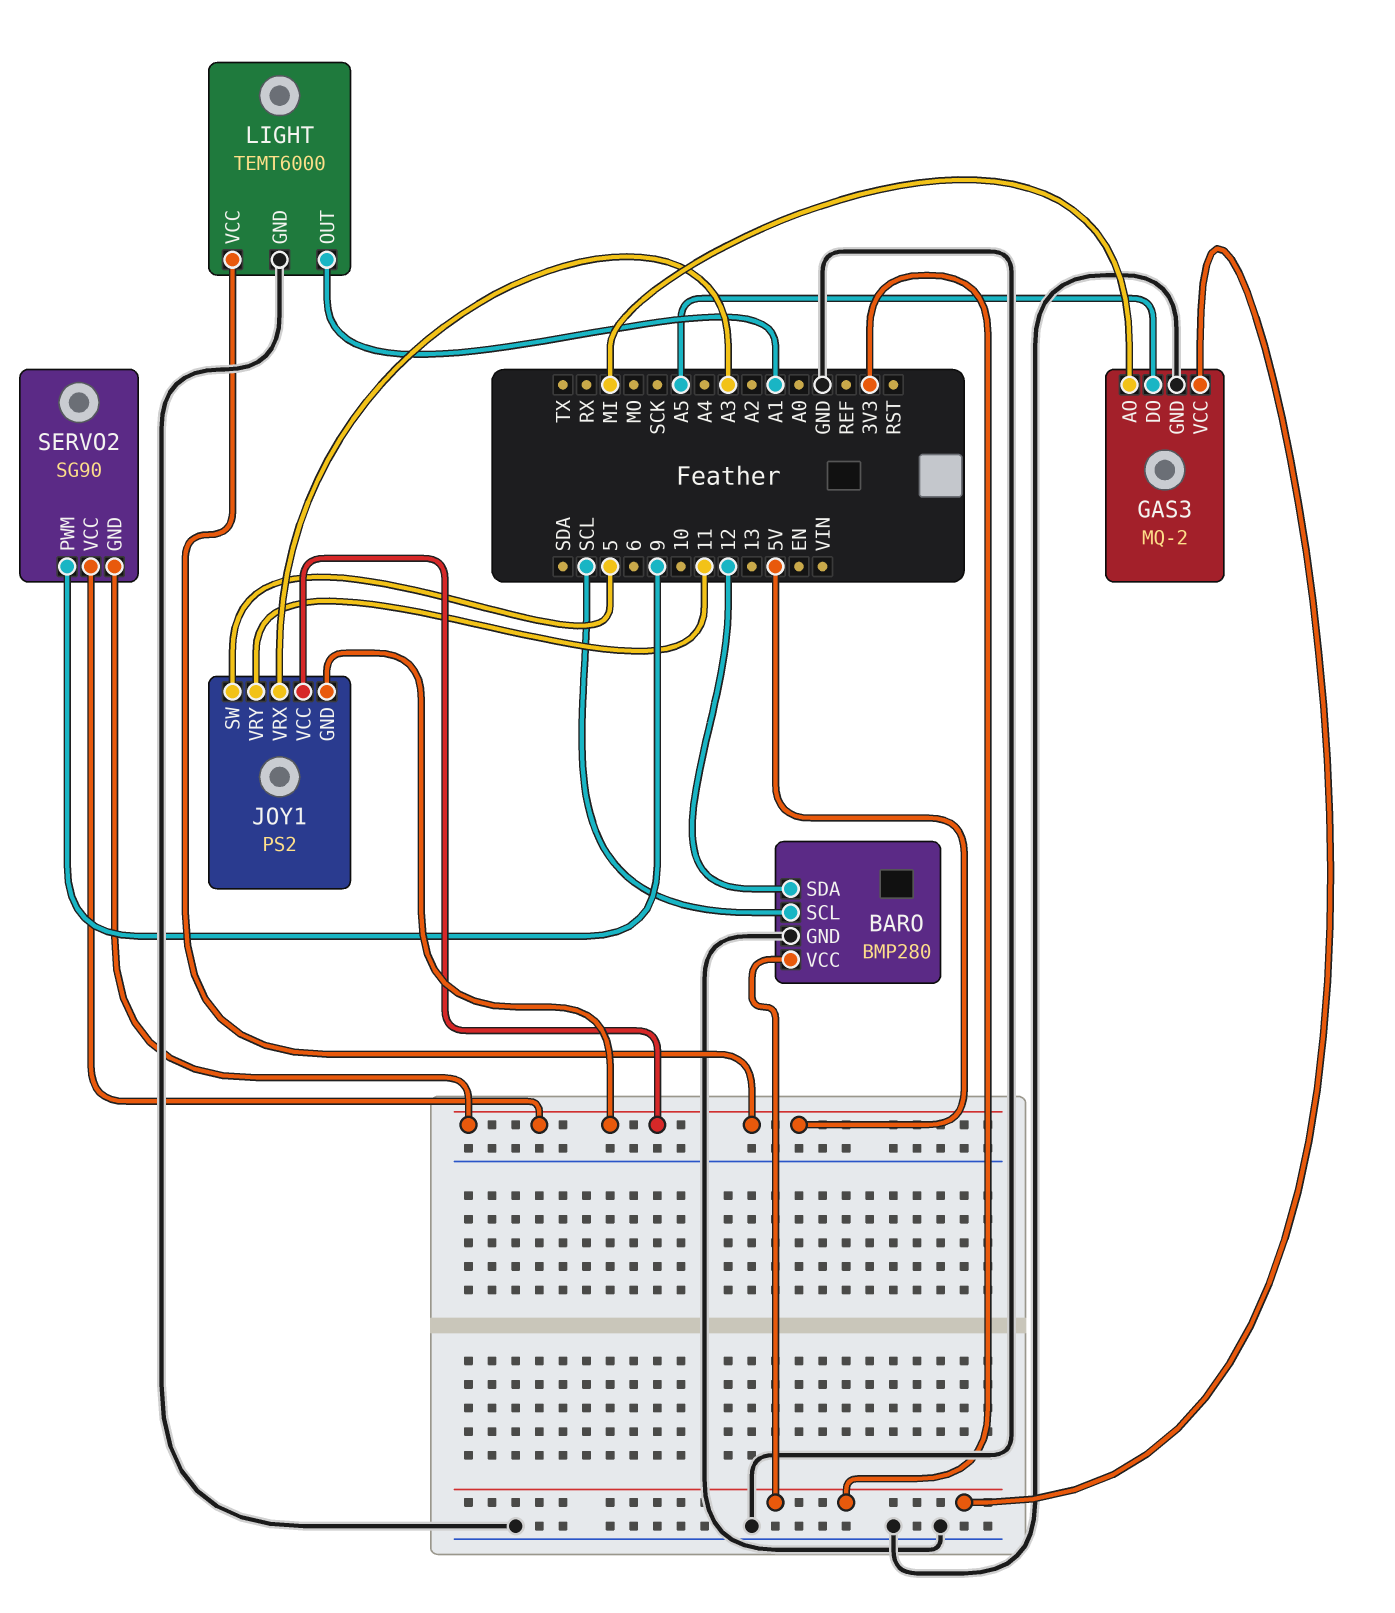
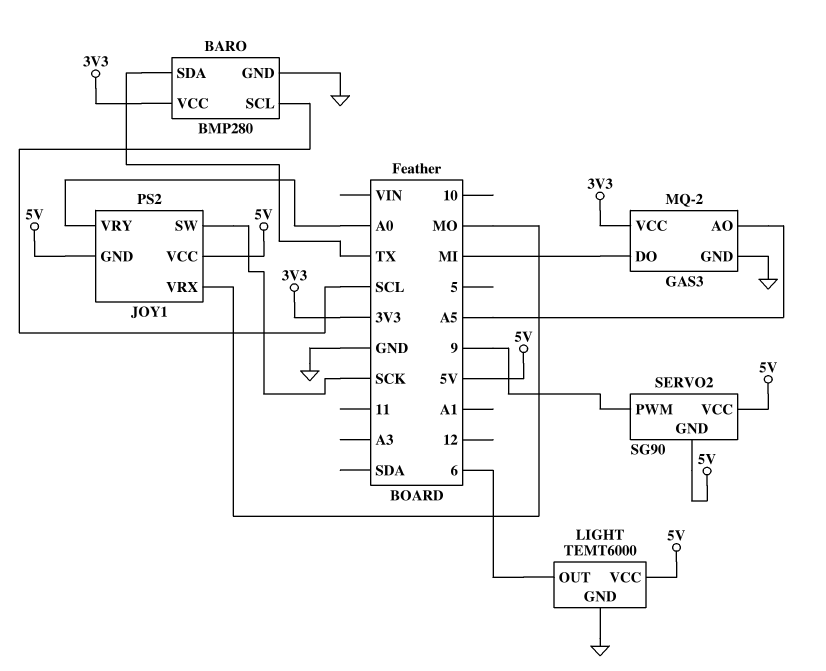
BARO pin SDA: 12 -> TX
GAS3 pin AO: MI -> A5
GAS3 pin DO: A5 -> MI
JOY1 pin SW: 5 -> SCK
JOY1 pin VRX: A3 -> MO
JOY1 pin VRY: 11 -> A0
LIGHT pin OUT: A1 -> 6

